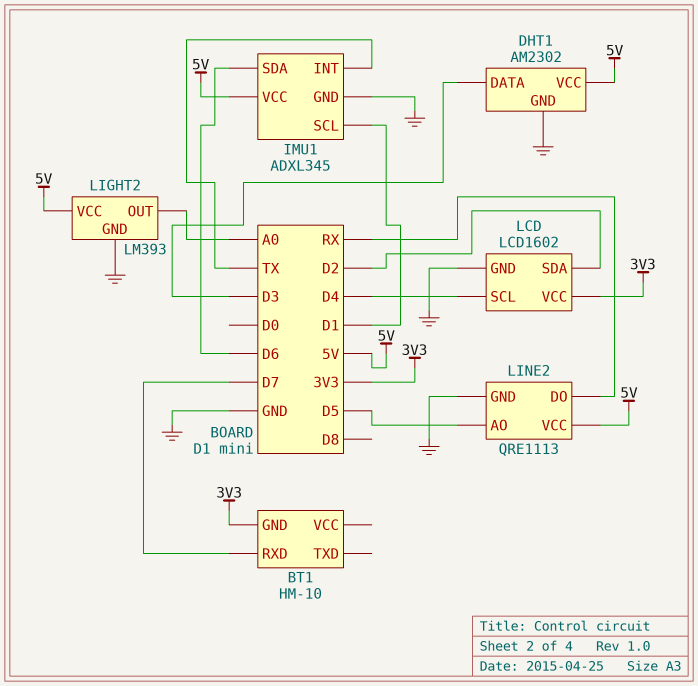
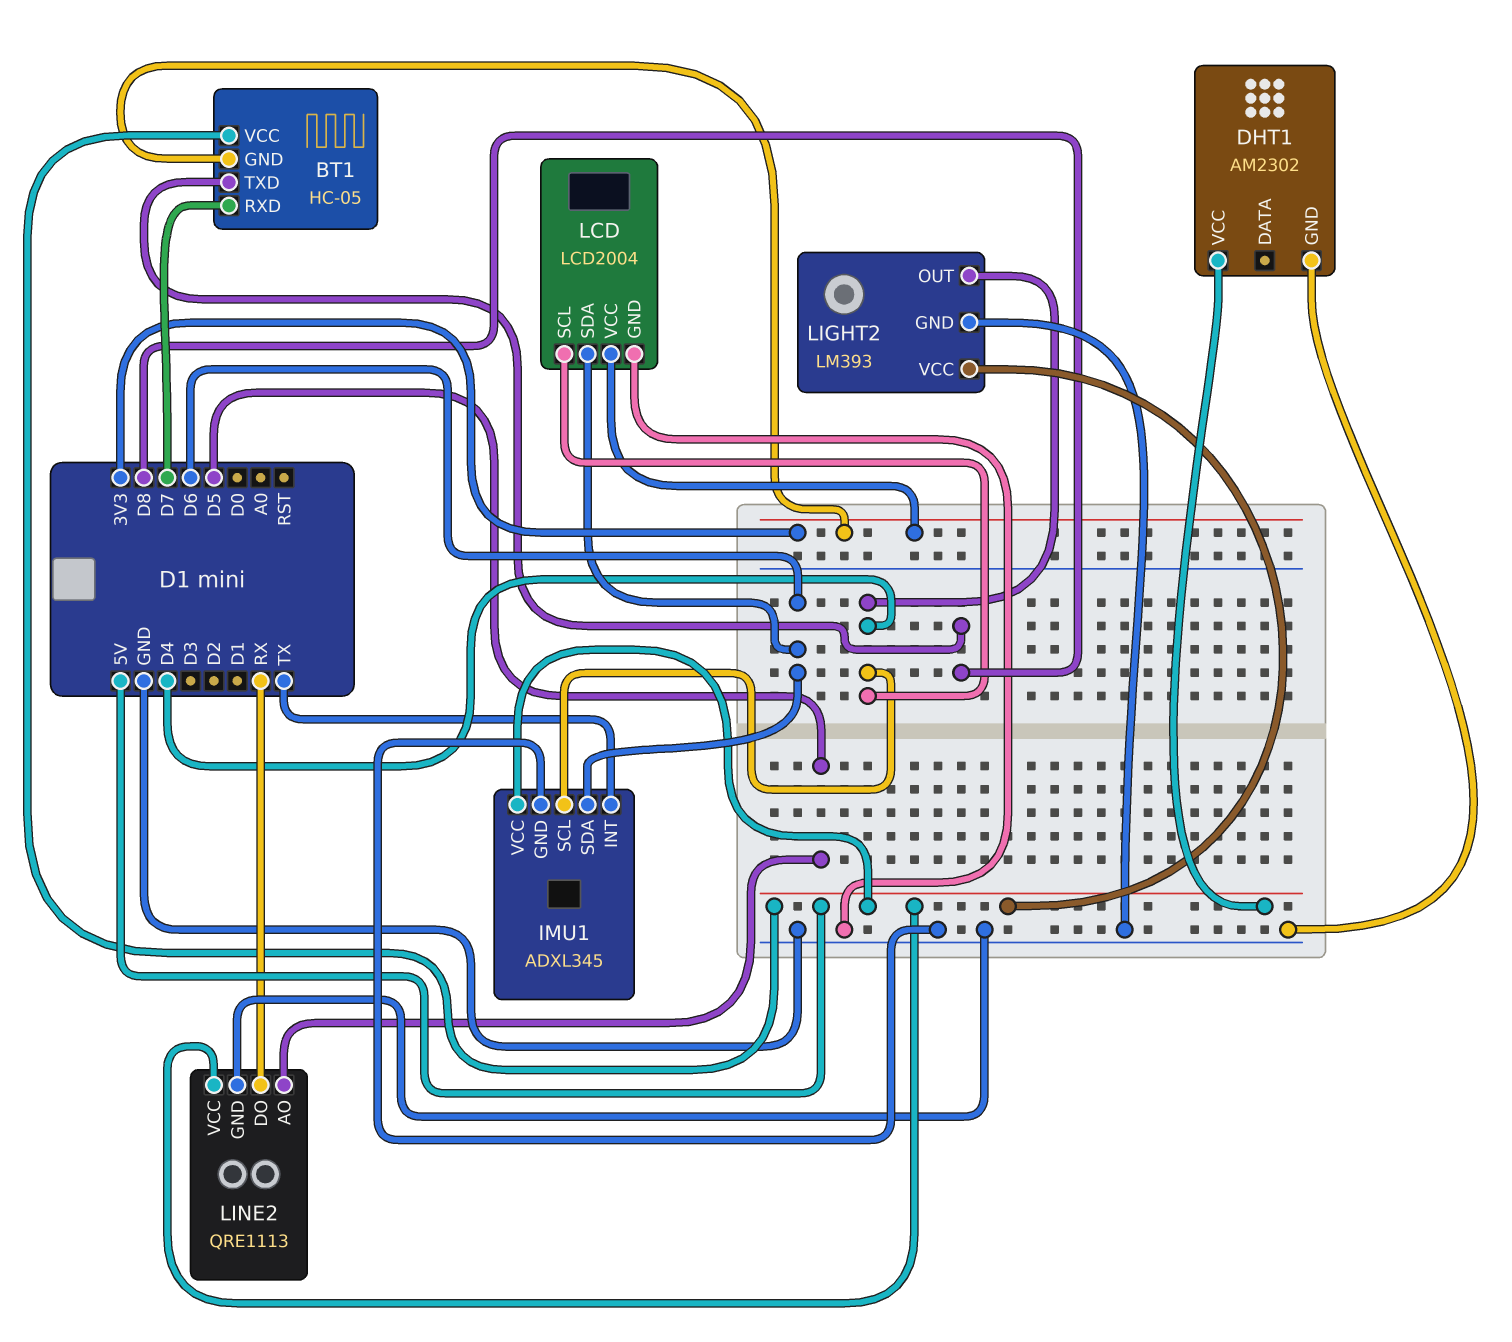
BT1: HM-10 -> HC-05
BT1 pin TXD: none -> D8
BT1 pin VCC: none -> 5V
DHT1 pin DATA: D3 -> none
IMU1 pin SCL: D1 -> D4
LCD: LCD1602 -> LCD2004
LCD pin SDA: D2 -> D6
LIGHT2 pin OUT: A0 -> D4

